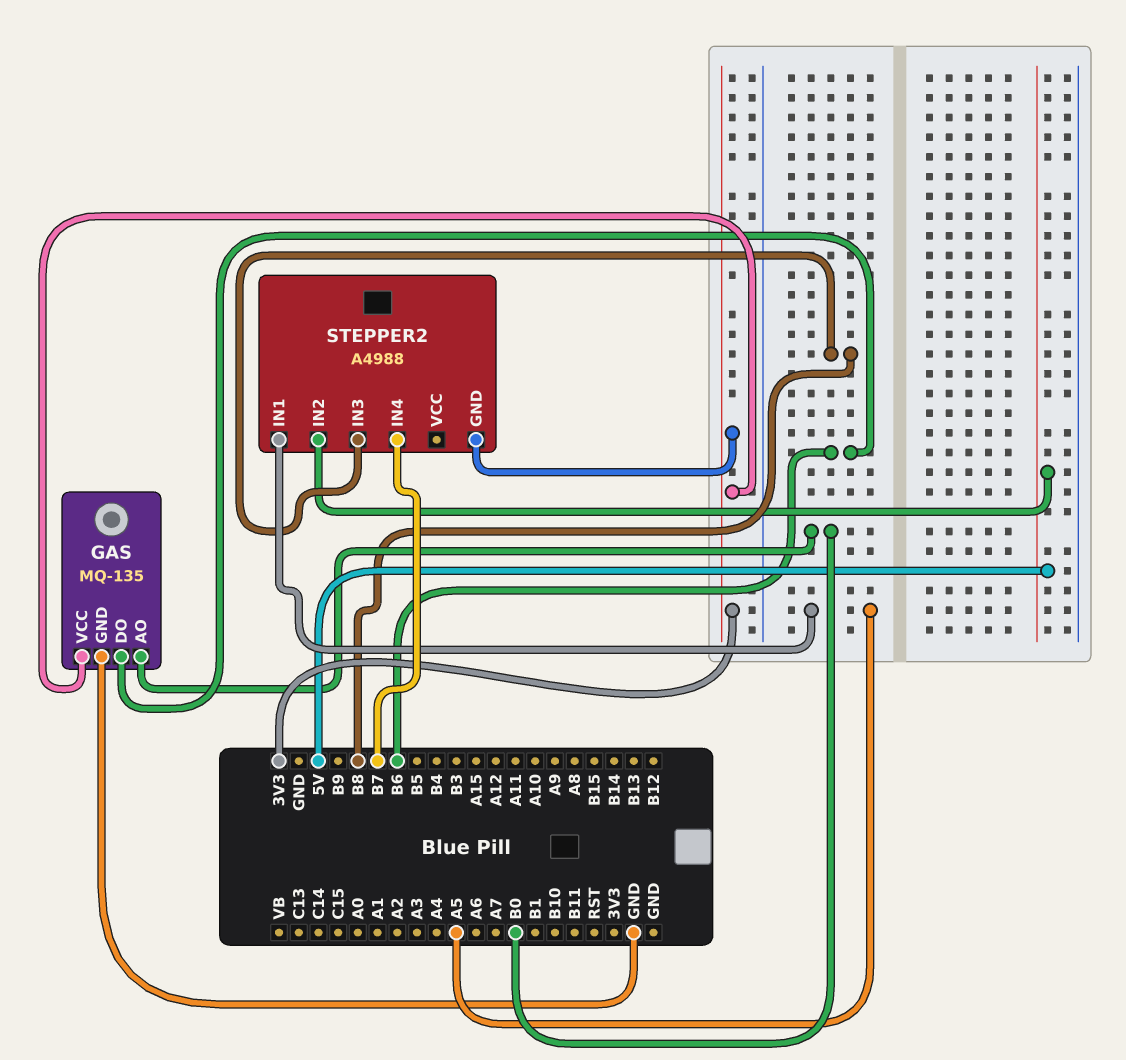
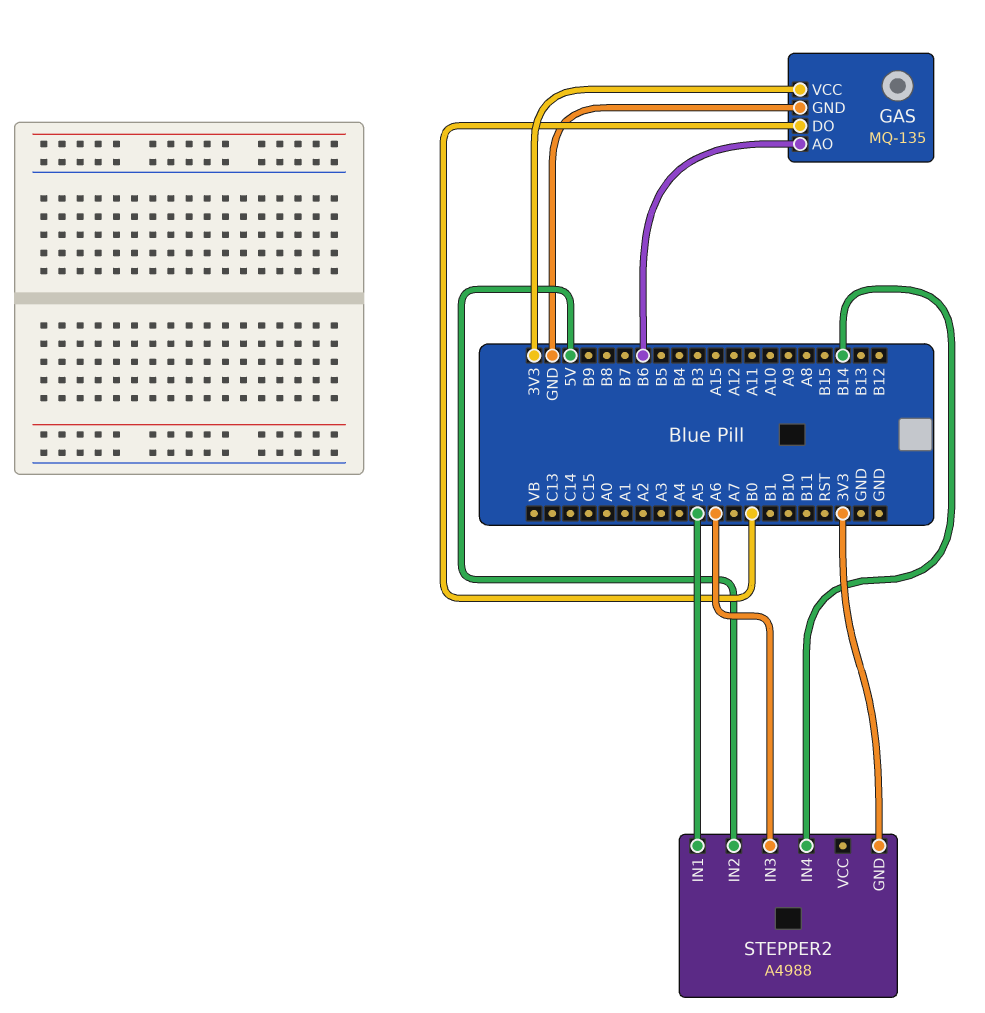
GAS pin AO: B0 -> B6
GAS pin DO: B6 -> B0
STEPPER2 pin IN3: B8 -> A6
STEPPER2 pin IN4: B7 -> B14

